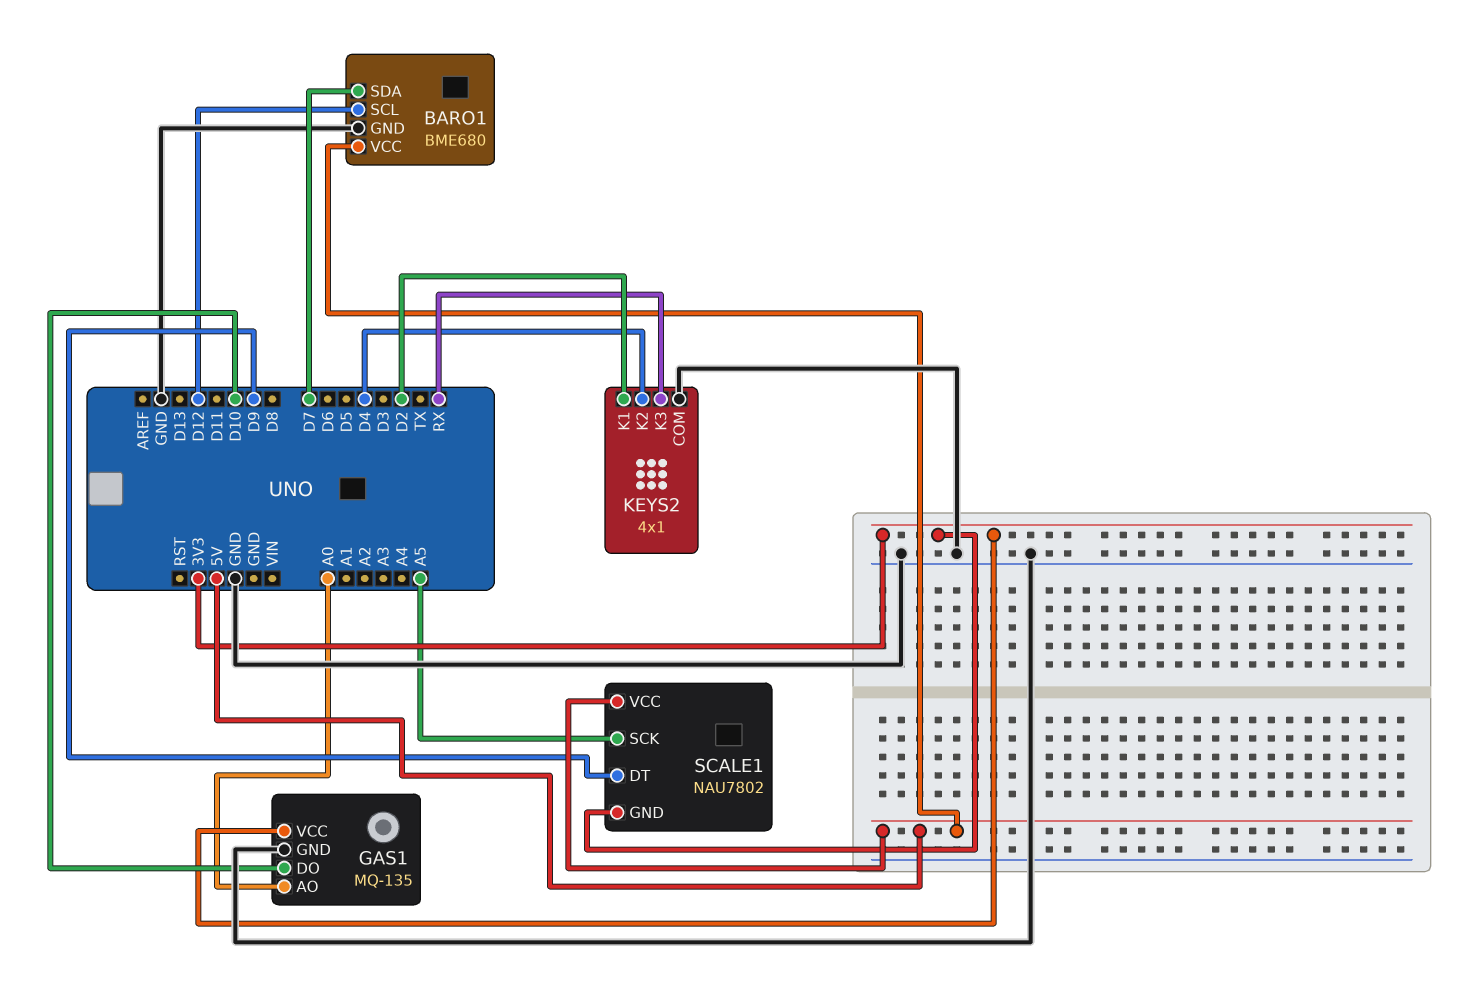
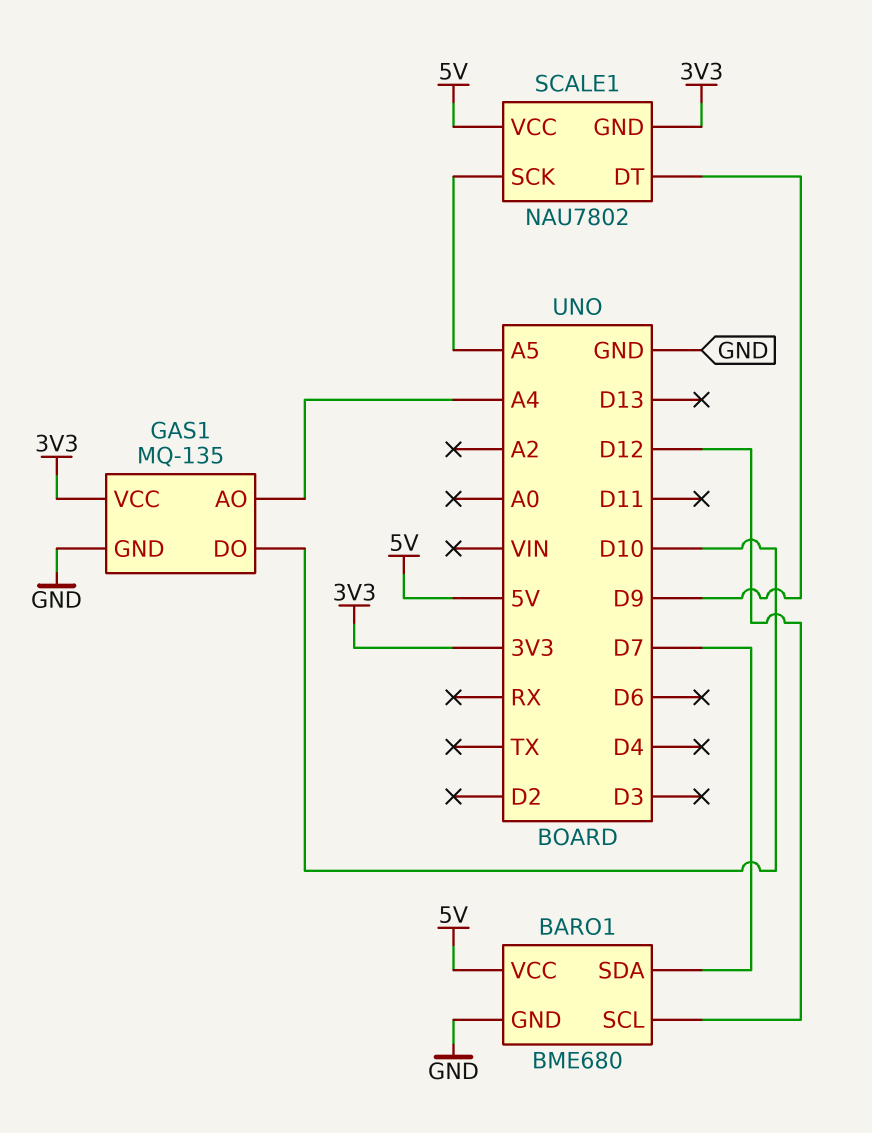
GAS1 pin AO: A0 -> A4
KEYS2: 4x1 -> none
KEYS2 pin COM: GND -> none
KEYS2 pin K1: D2 -> none
KEYS2 pin K2: D4 -> none
KEYS2 pin K3: RX -> none

